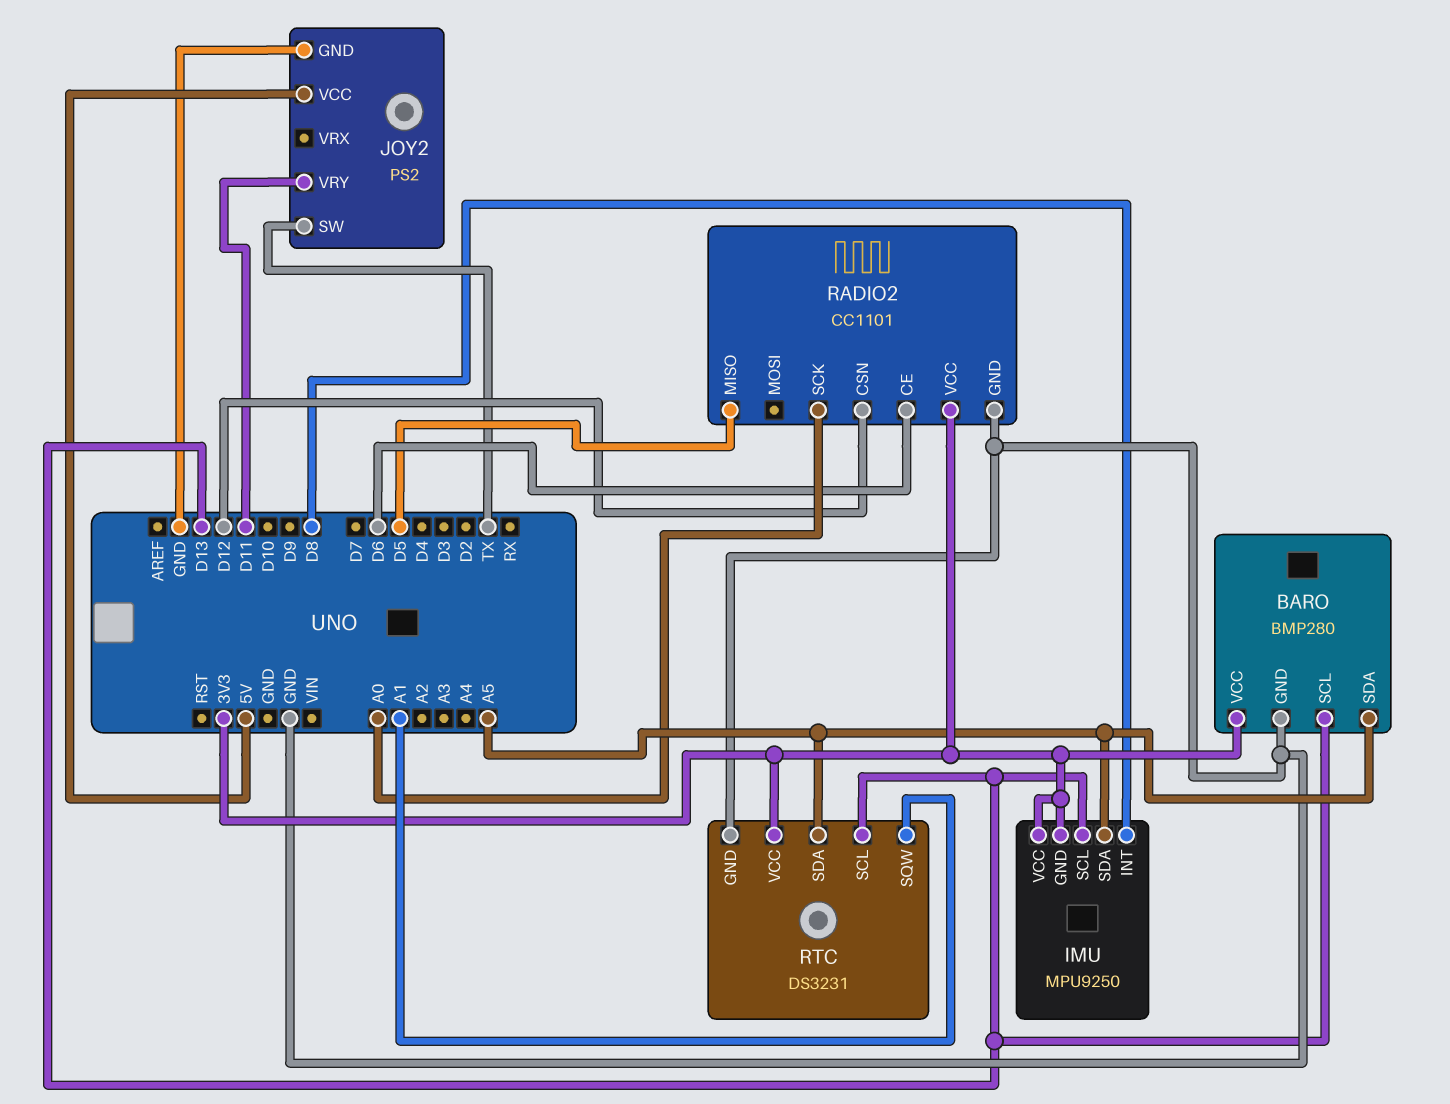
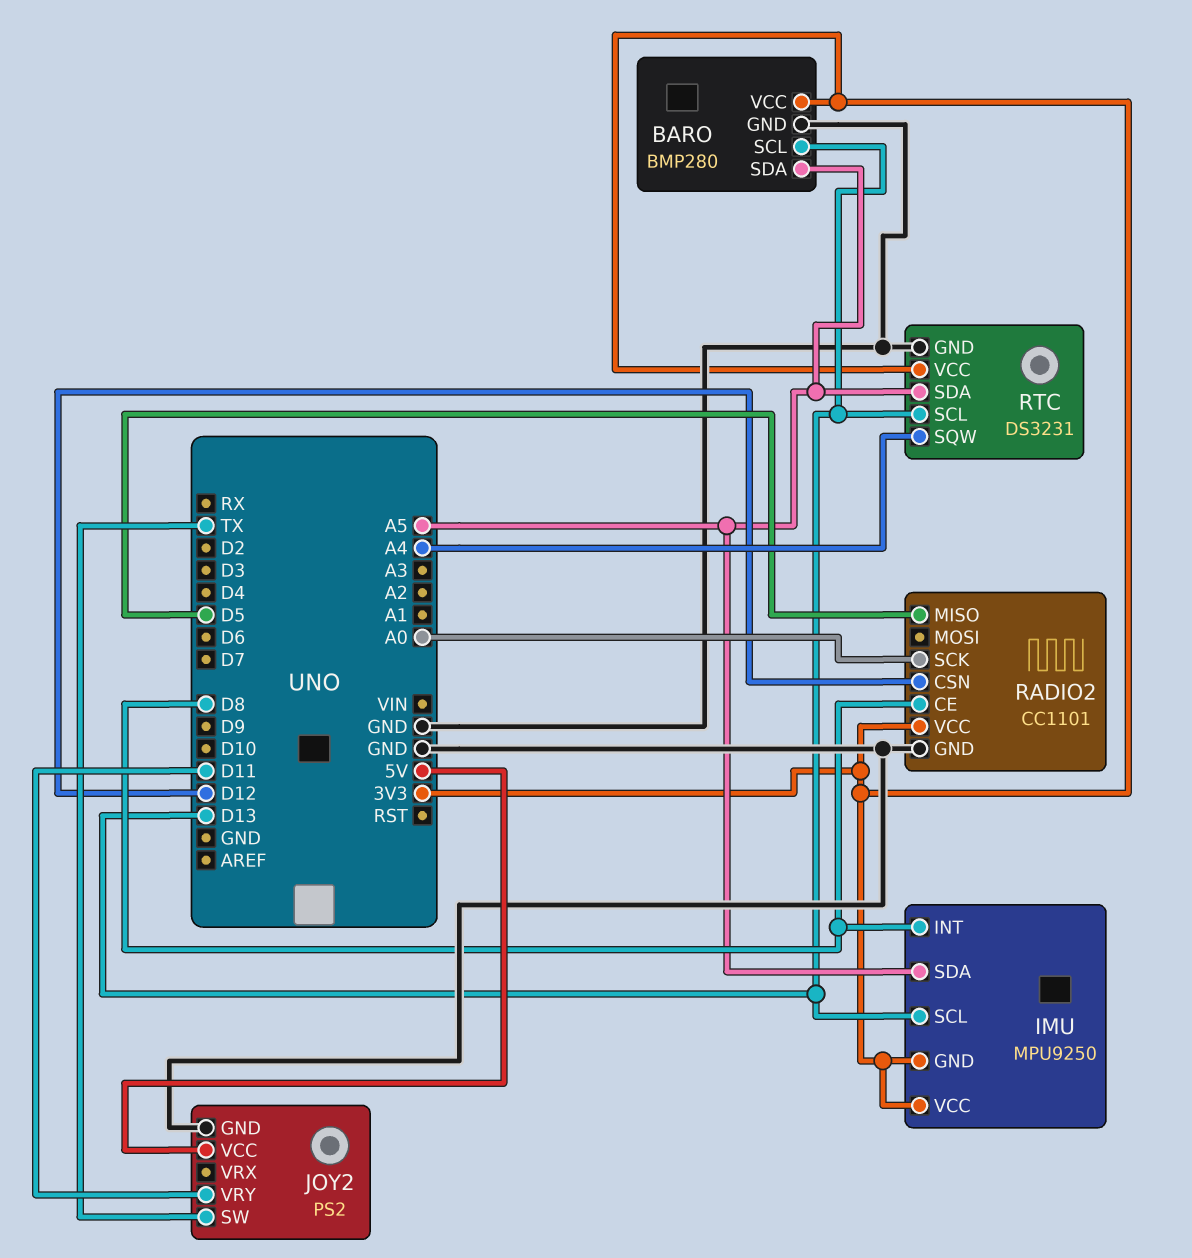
RADIO2 pin CE: D6 -> D8
RTC pin SQW: A1 -> A4

